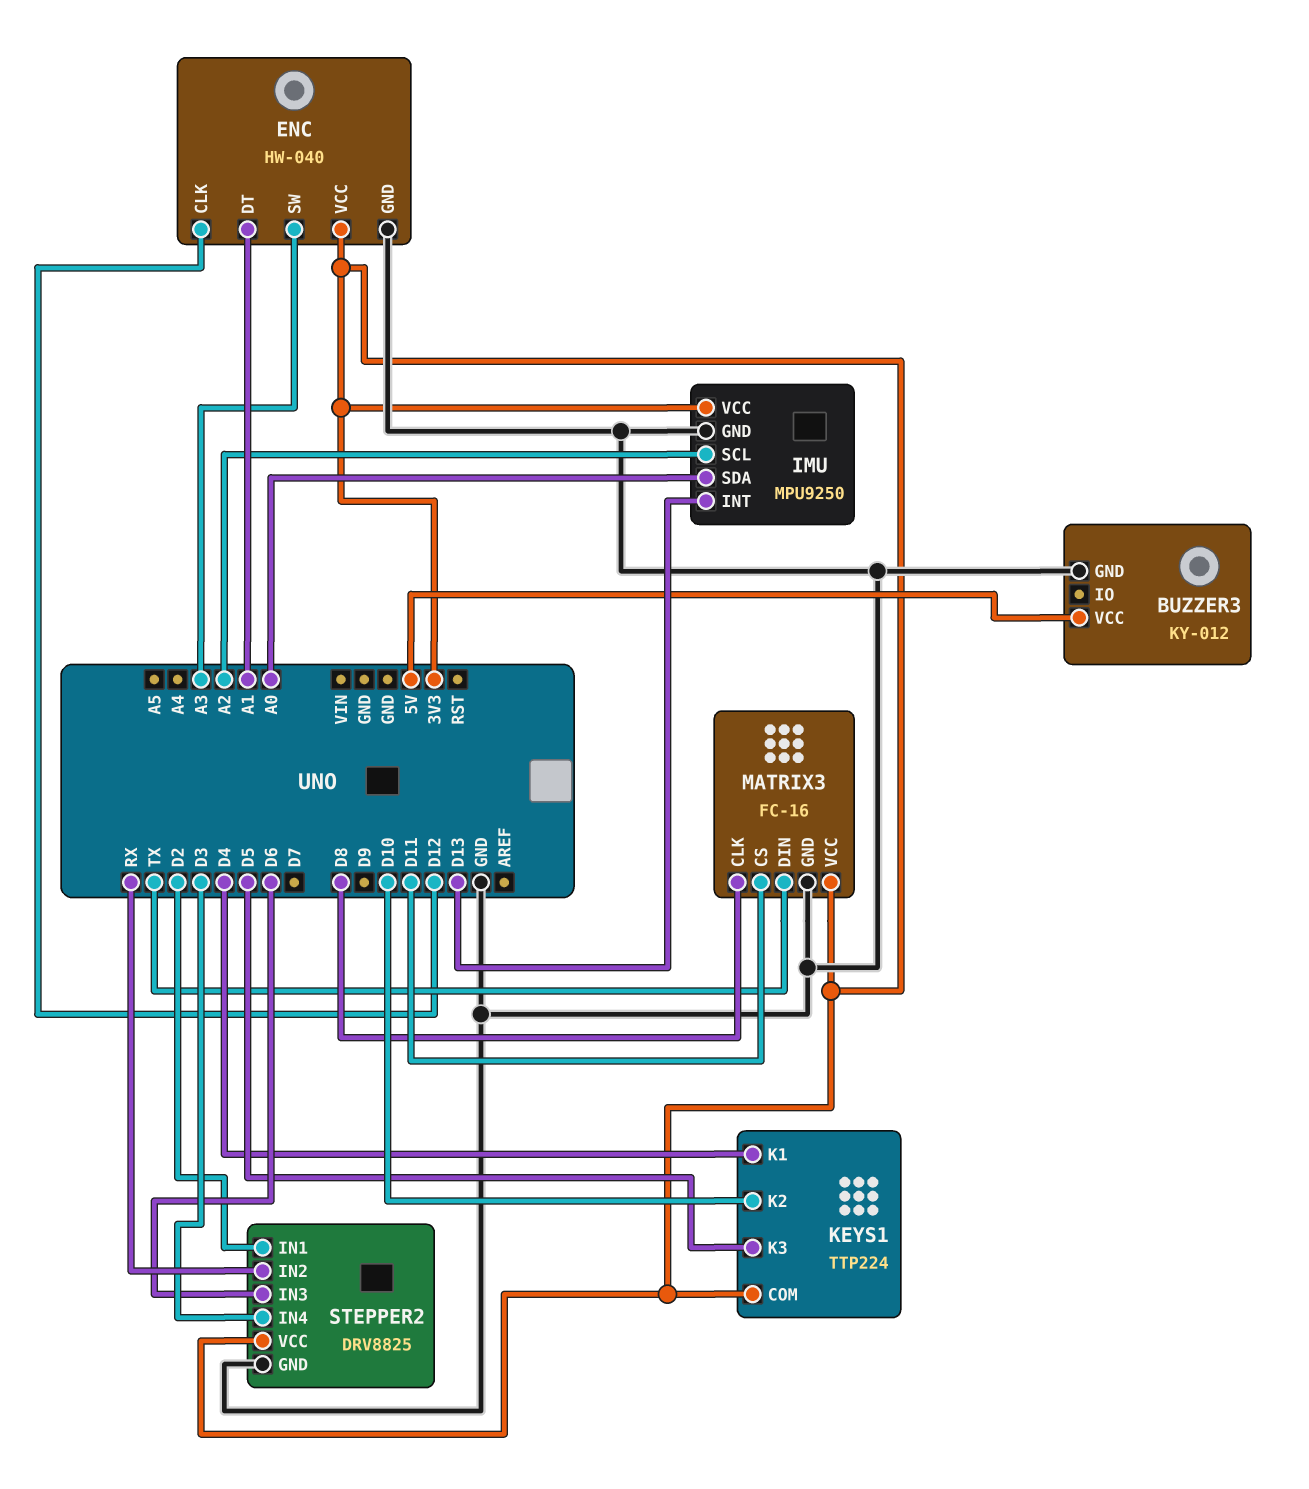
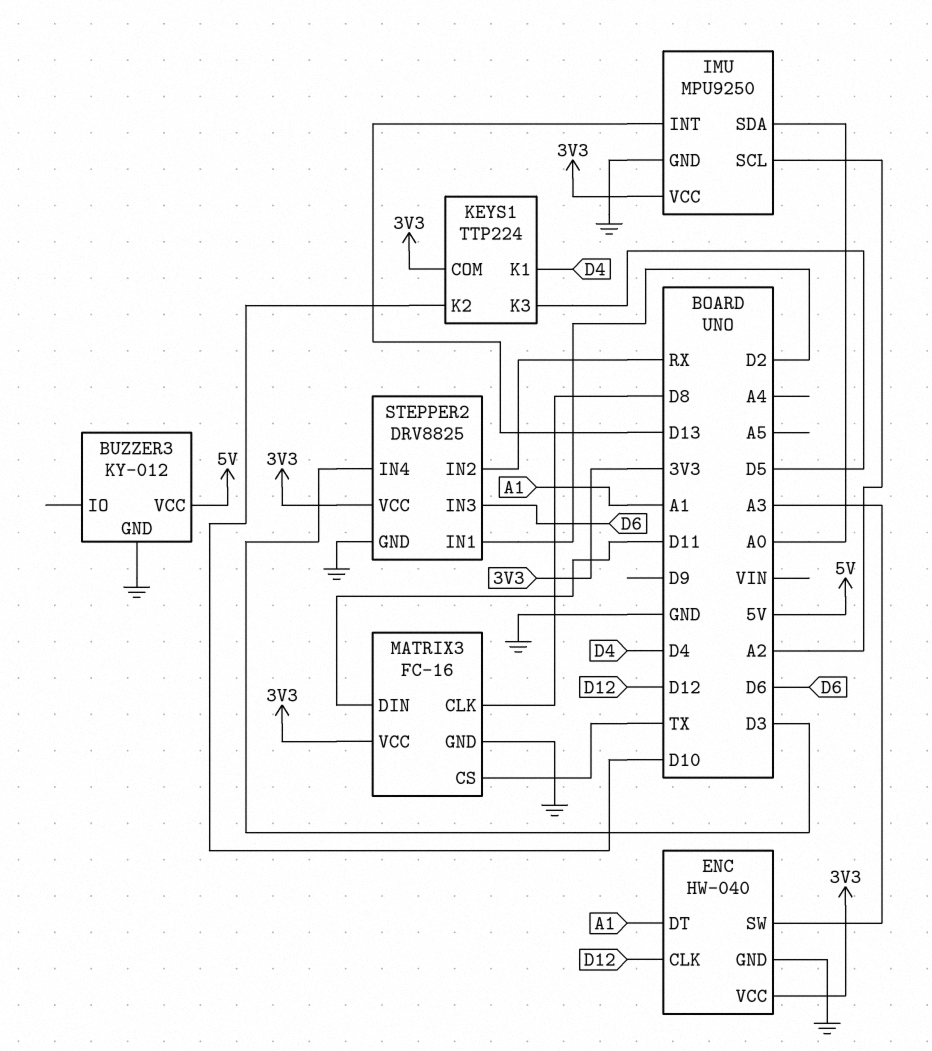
MATRIX3 pin CS: D11 -> TX
MATRIX3 pin DIN: TX -> D11

